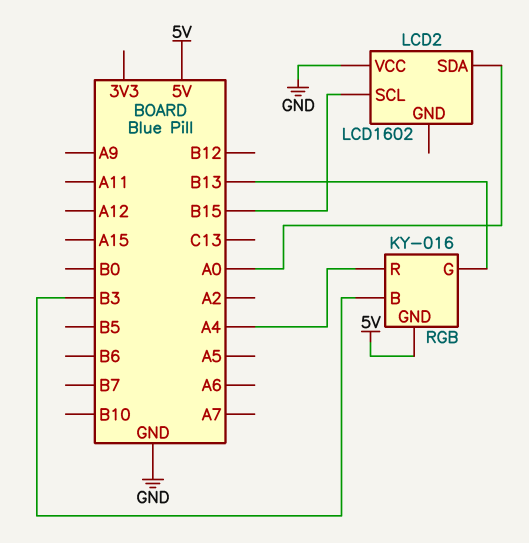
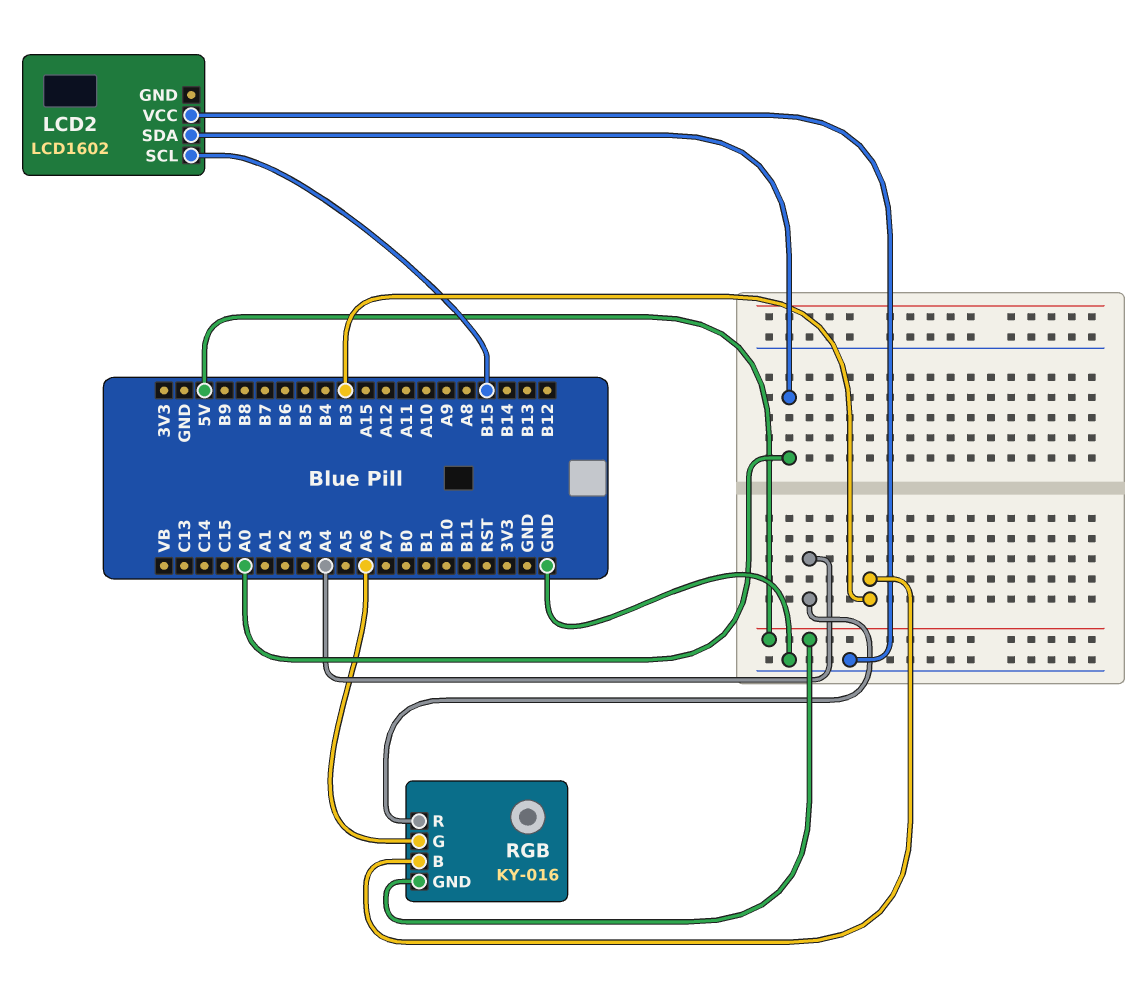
RGB pin G: B13 -> A6

